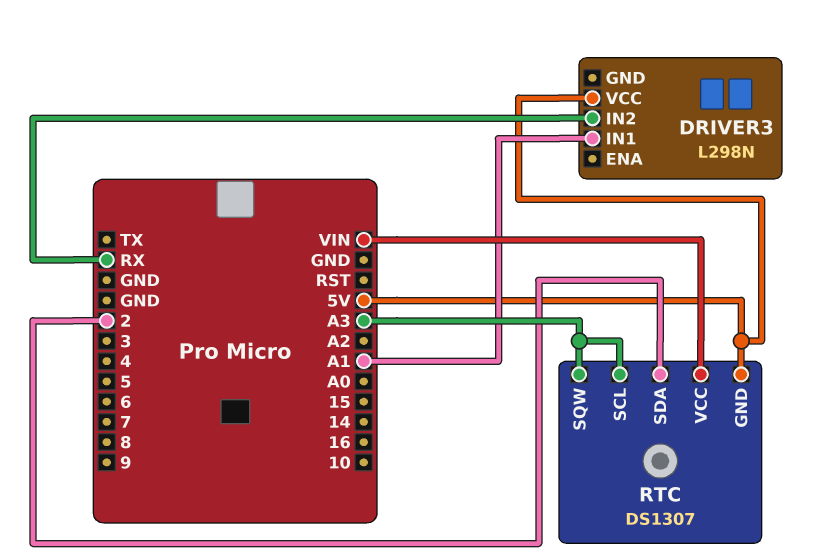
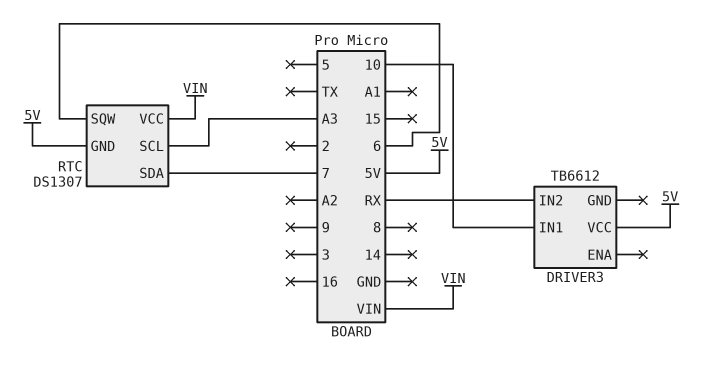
DRIVER3: L298N -> TB6612
DRIVER3 pin IN1: A1 -> 10
RTC pin SDA: 2 -> 7
RTC pin SQW: A3 -> 6

